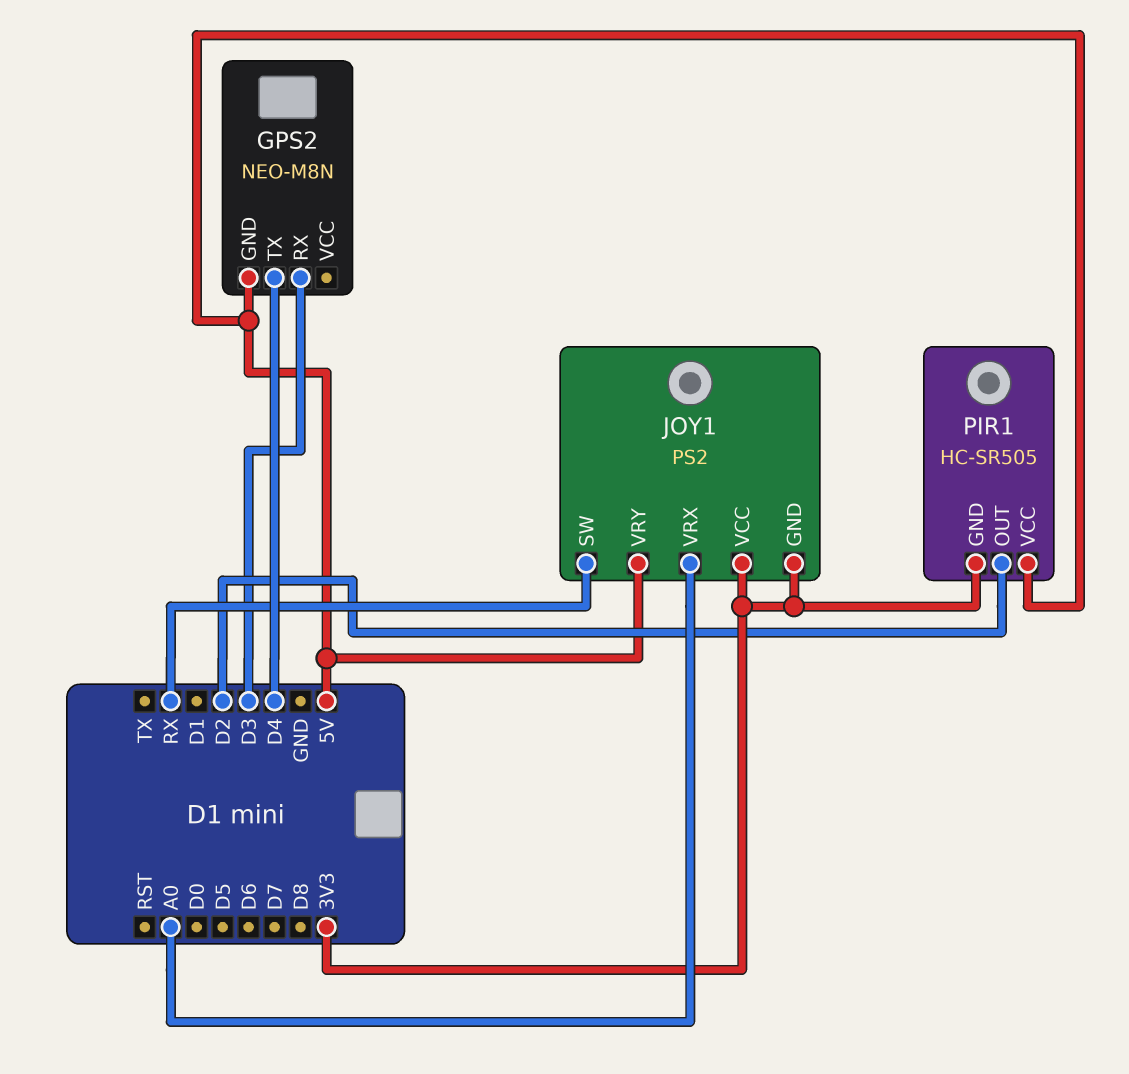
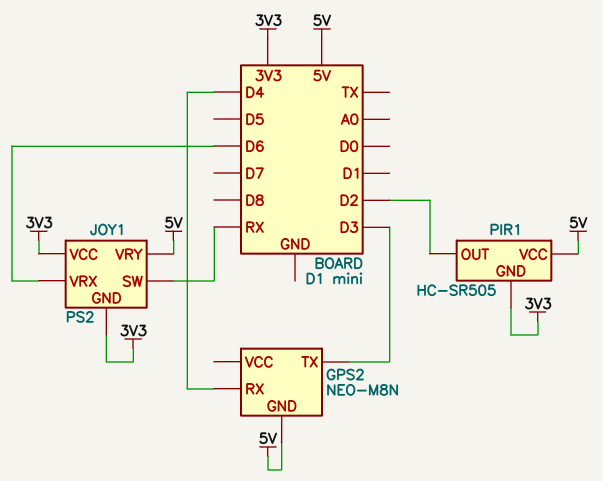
GPS2 pin RX: D3 -> D4
GPS2 pin TX: D4 -> D3
JOY1 pin VRX: A0 -> D6

